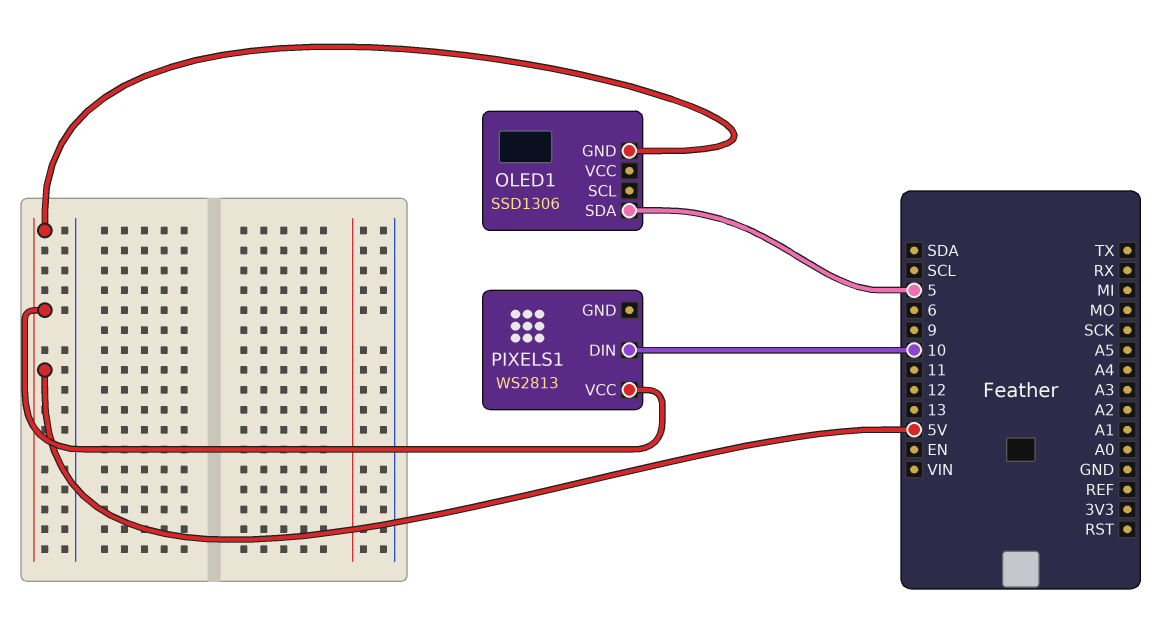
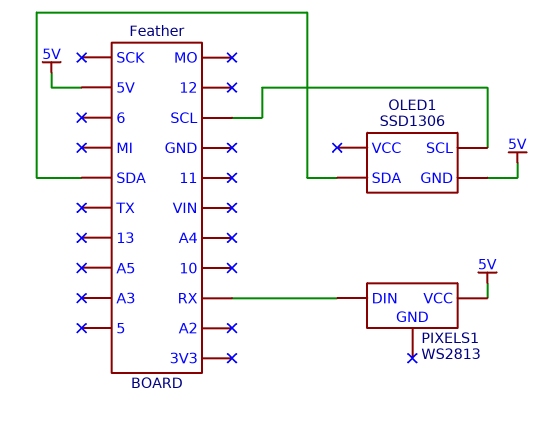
OLED1 pin SCL: none -> SCL
OLED1 pin SDA: 5 -> SDA
PIXELS1 pin DIN: 10 -> RX

